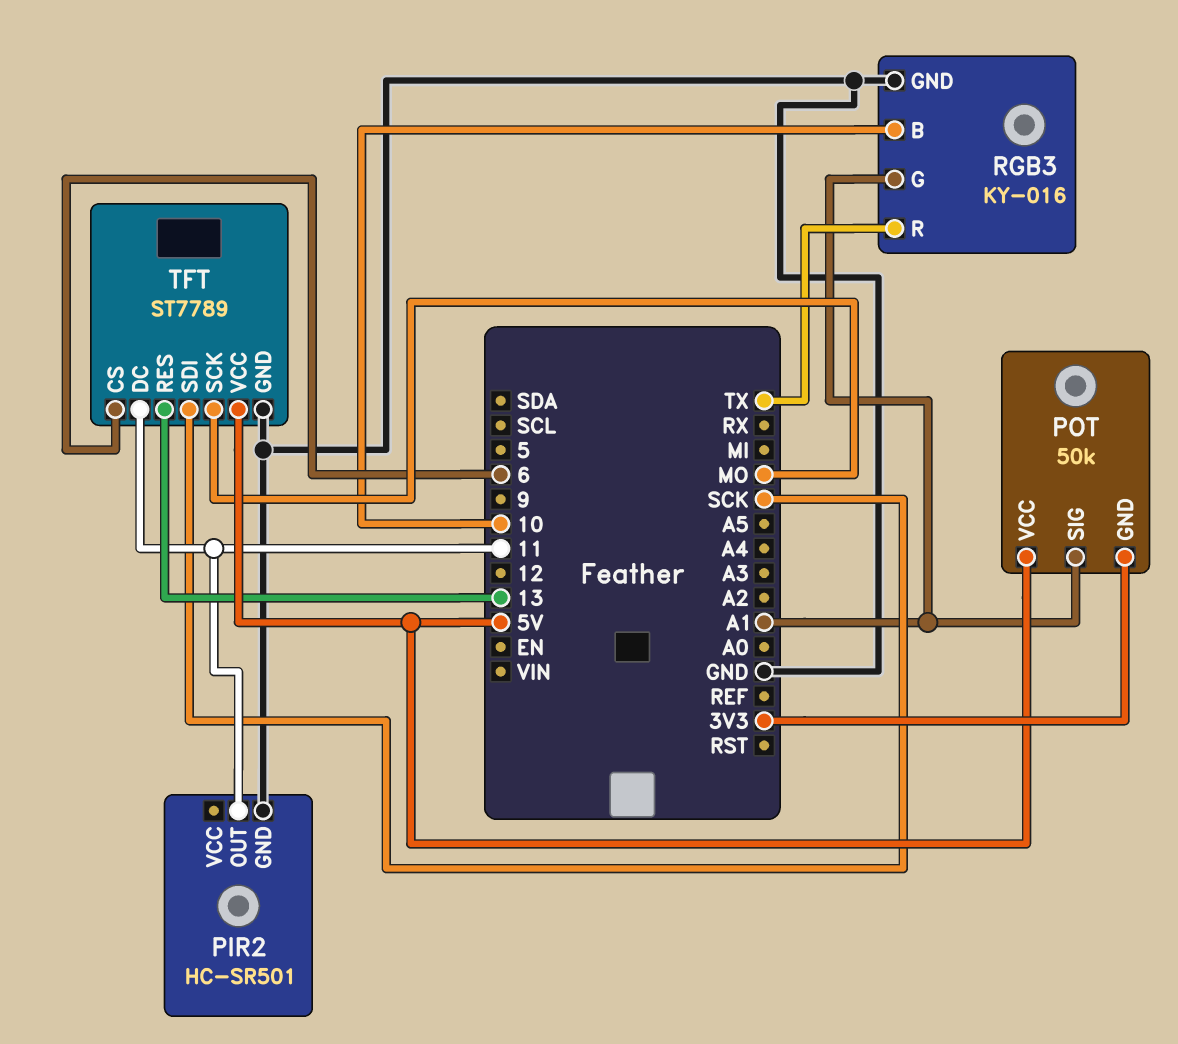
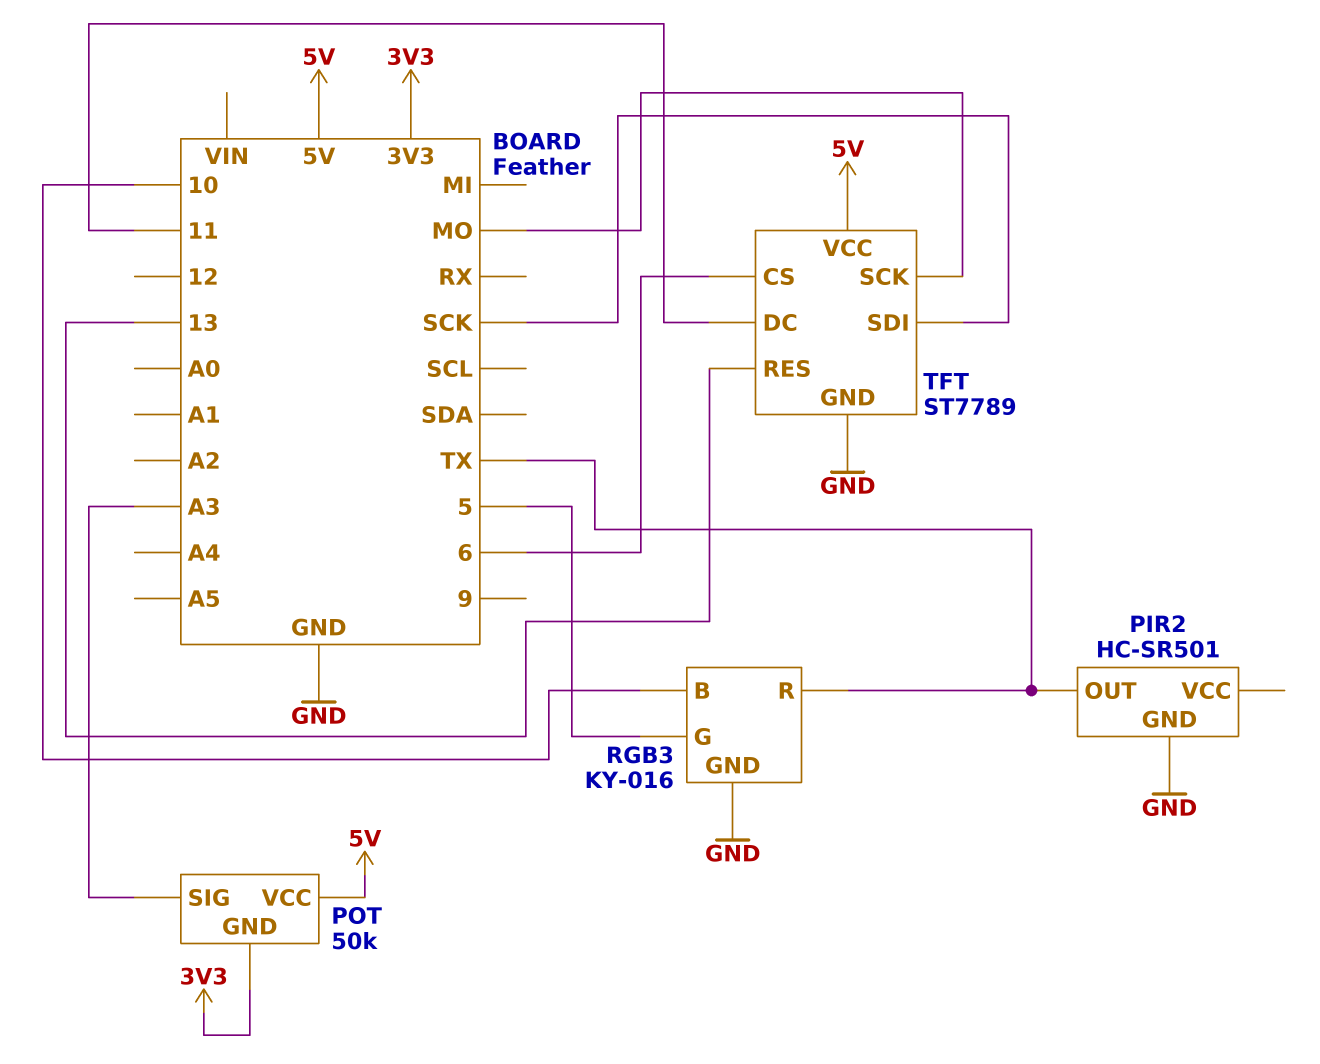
PIR2 pin OUT: 11 -> TX
POT pin SIG: A1 -> A3
RGB3 pin G: A1 -> 5

